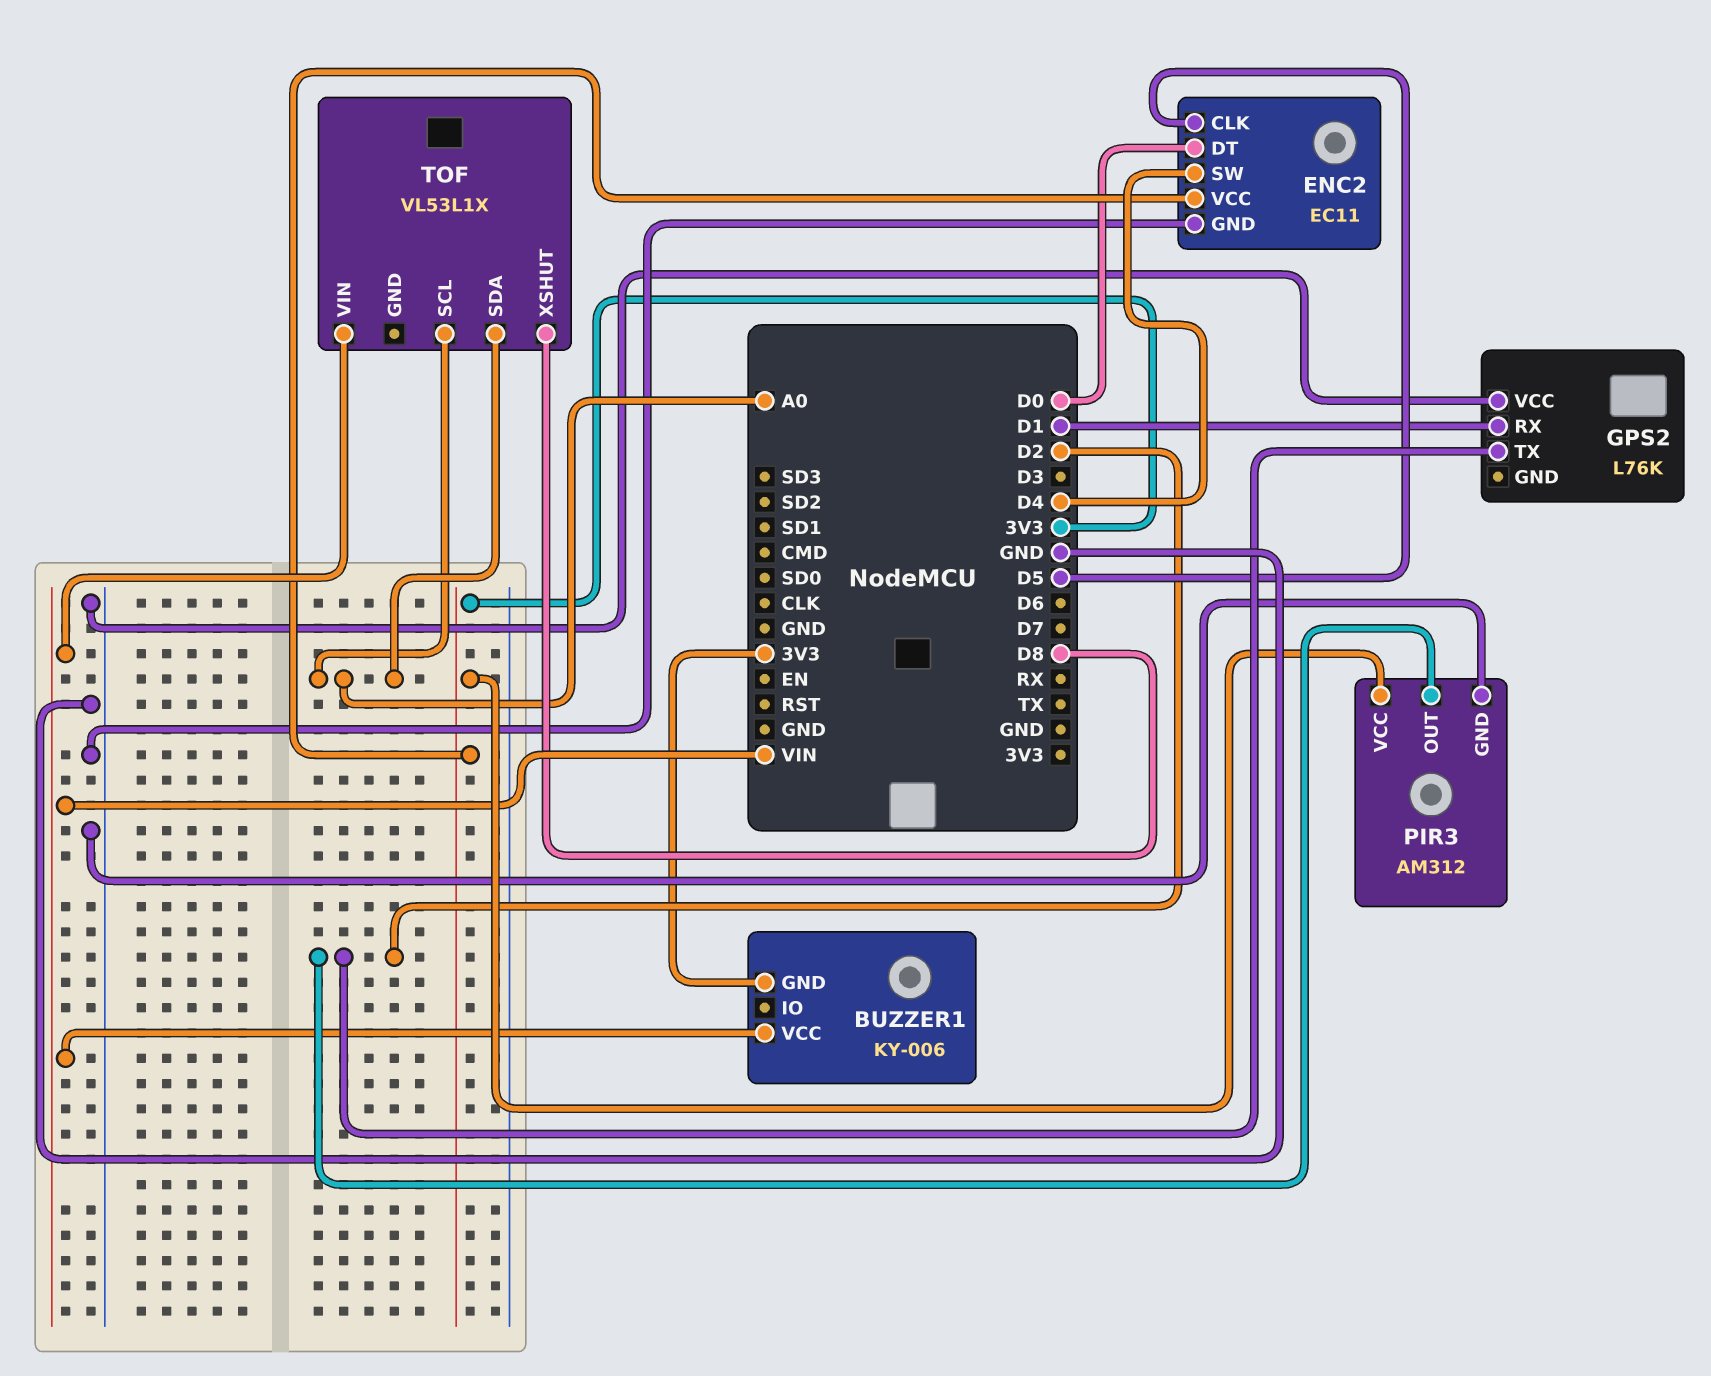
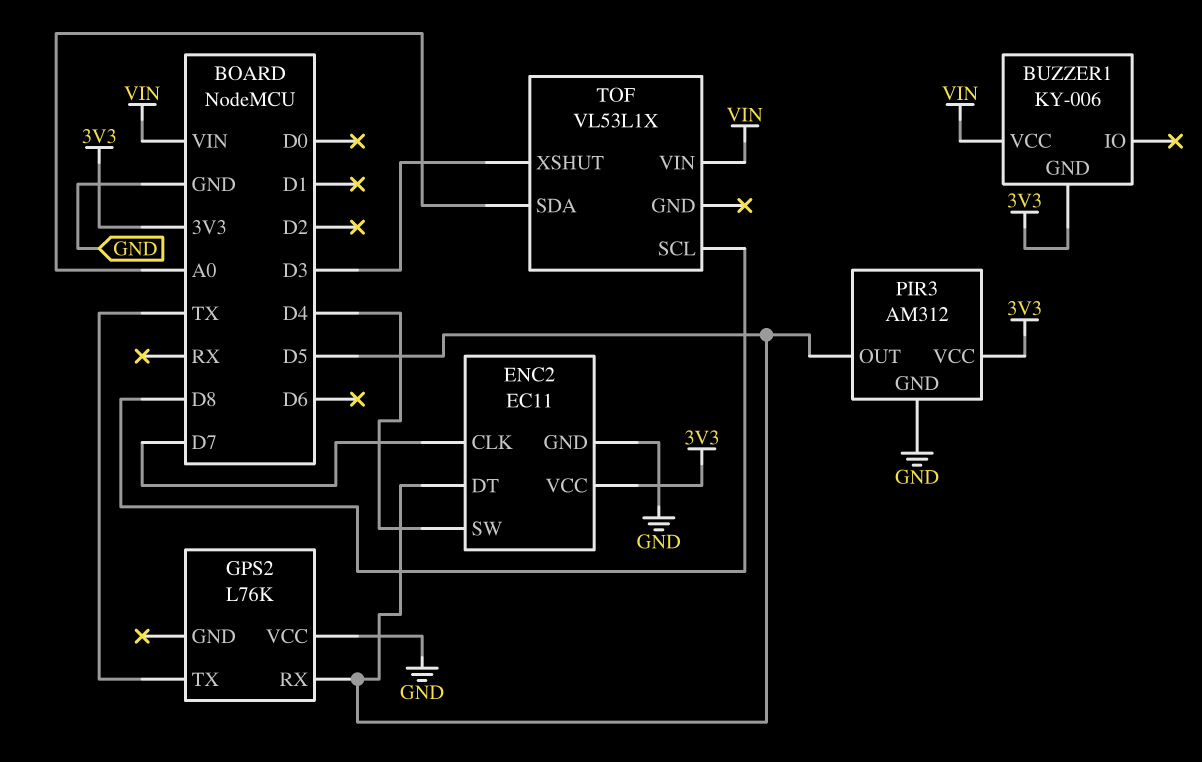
ENC2 pin CLK: D5 -> D7
ENC2 pin DT: D0 -> D5
GPS2 pin RX: D1 -> D5
GPS2 pin TX: D2 -> TX
PIR3 pin OUT: D2 -> D5
TOF pin SCL: A0 -> D8
TOF pin XSHUT: D8 -> D3

